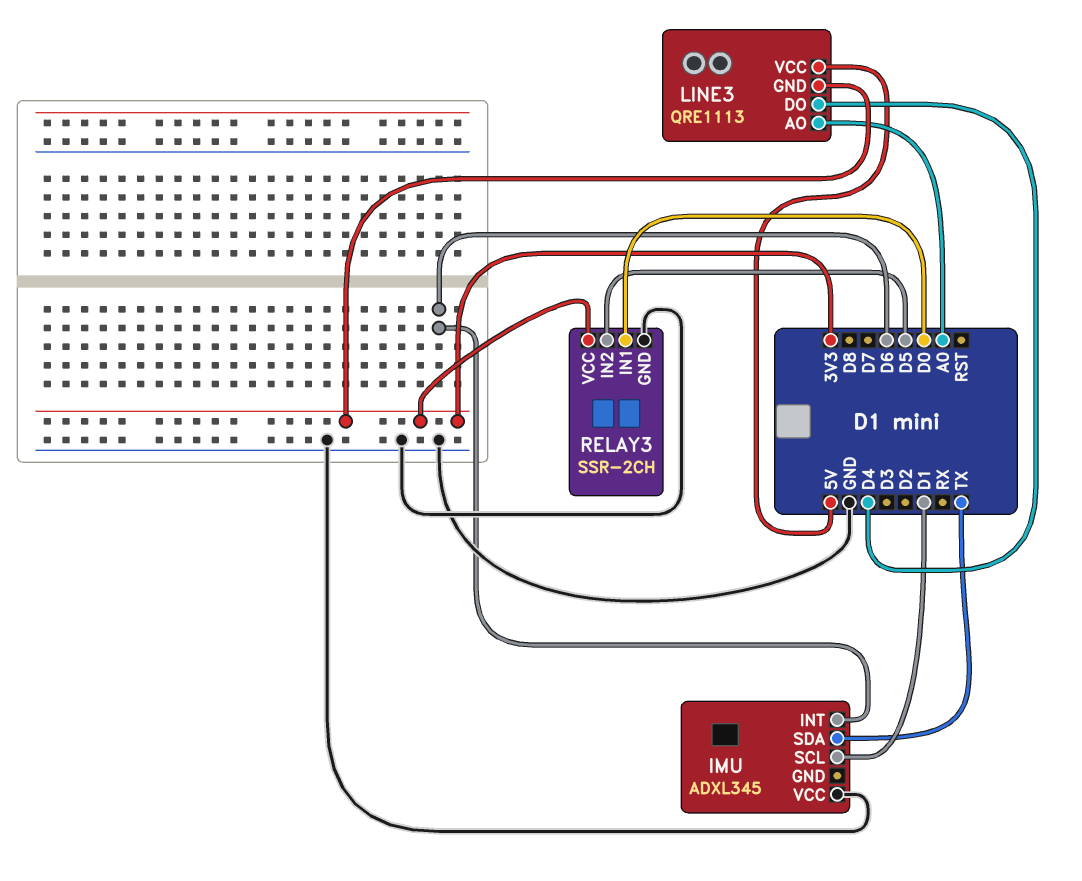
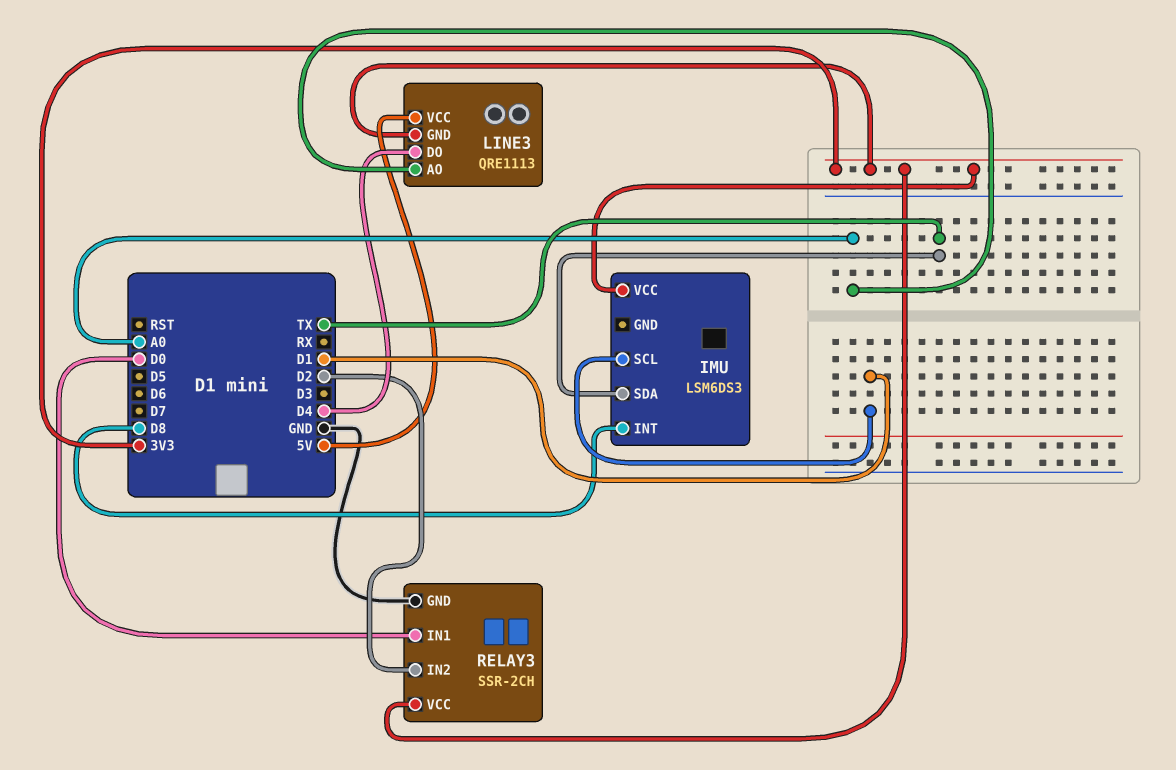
IMU: ADXL345 -> LSM6DS3
IMU pin INT: D6 -> D8
IMU pin VCC: GND -> 3V3
RELAY3 pin IN2: D5 -> D2

